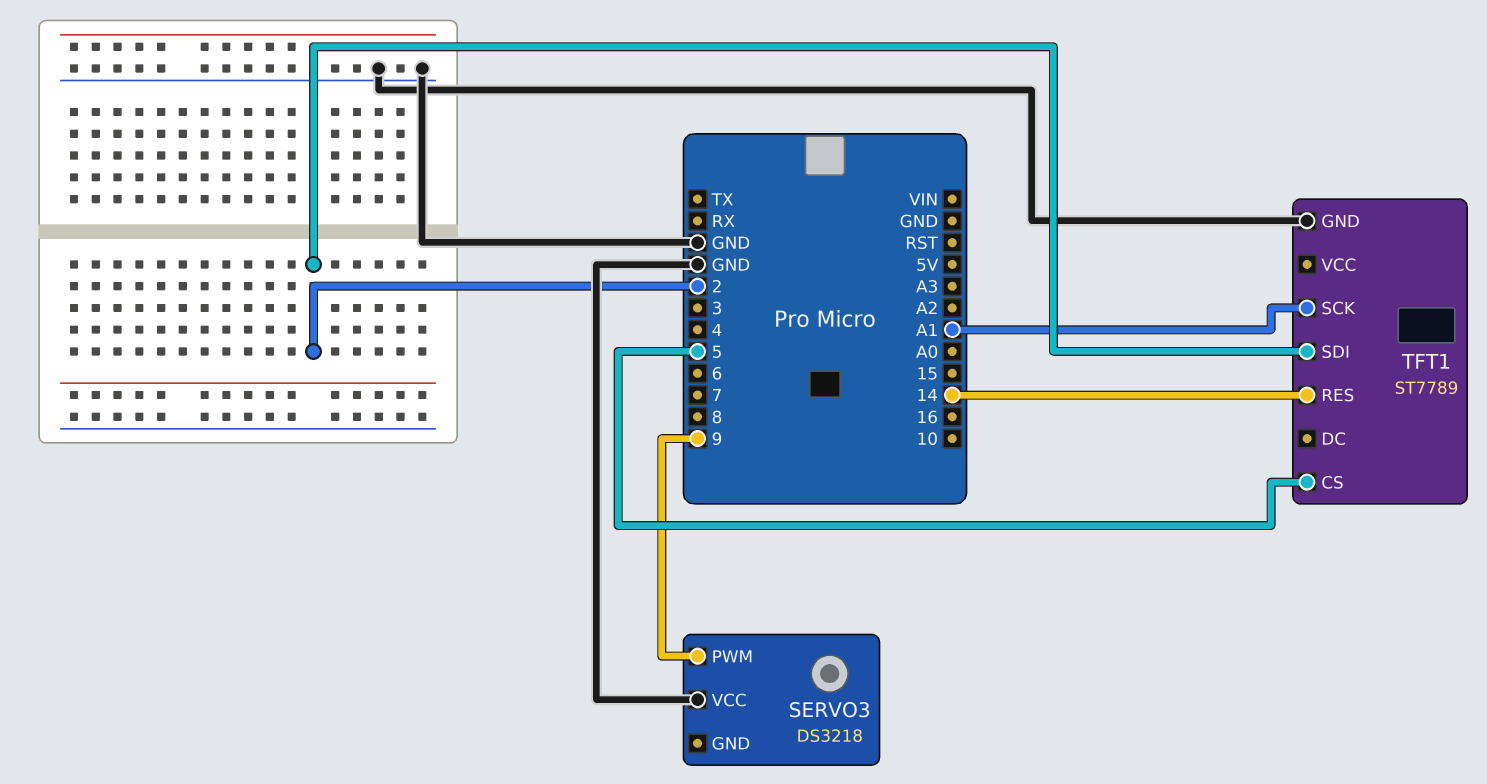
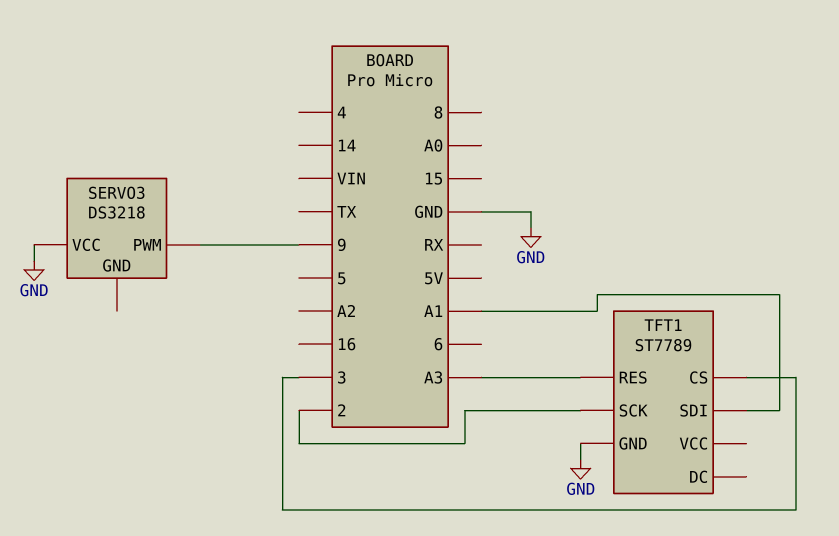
TFT1 pin CS: 5 -> 3
TFT1 pin RES: 14 -> A3
TFT1 pin SCK: A1 -> 2
TFT1 pin SDI: 2 -> A1

